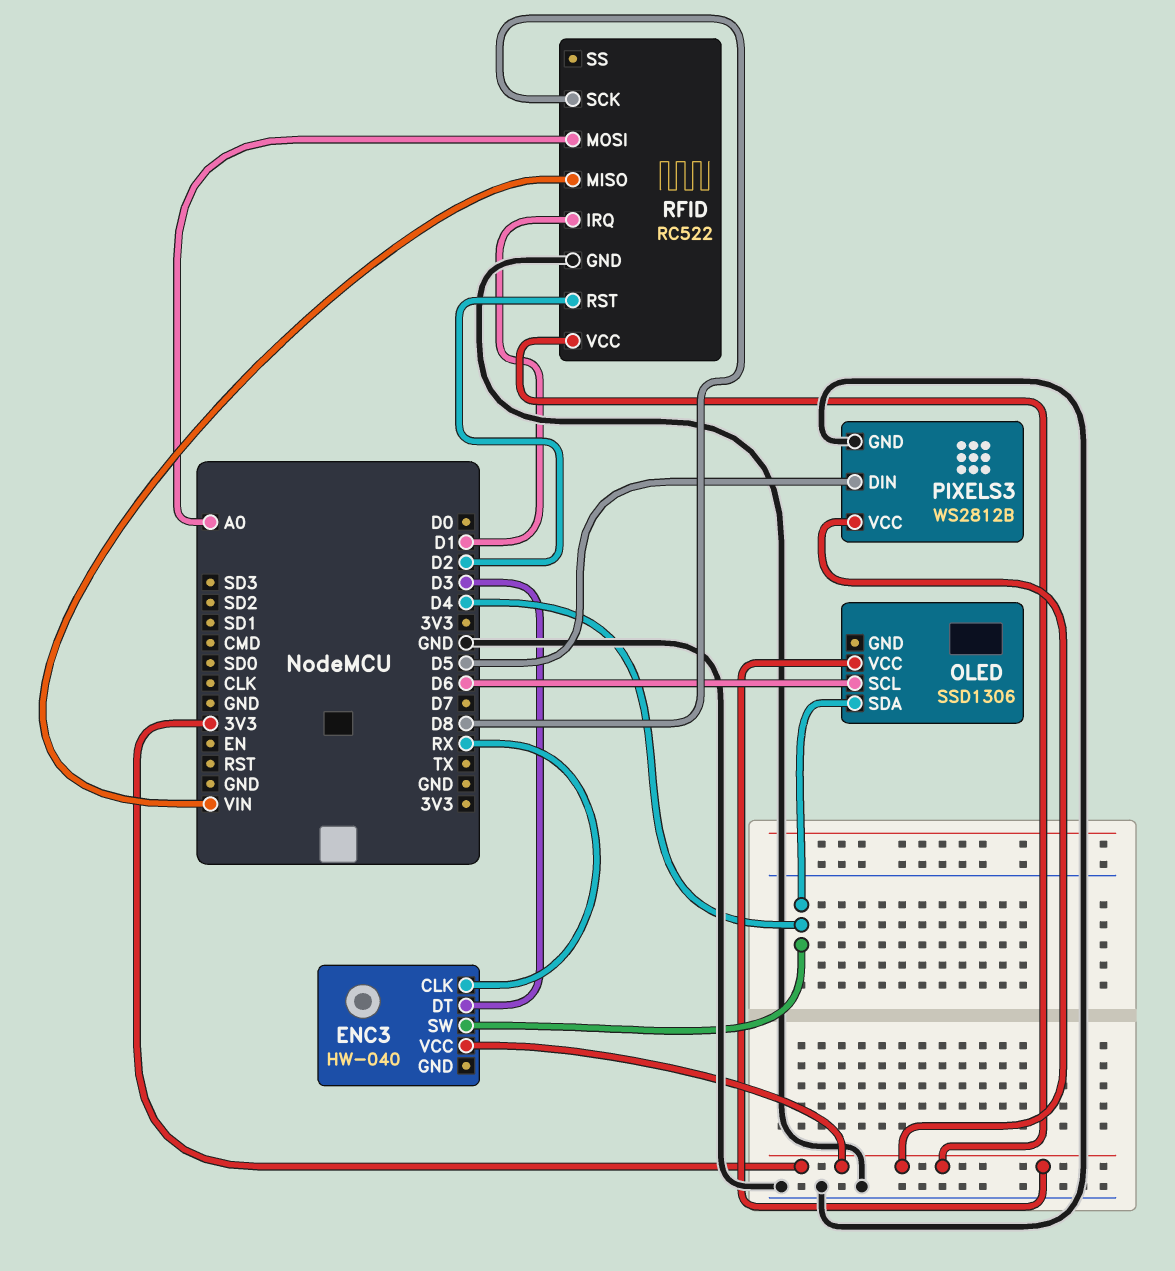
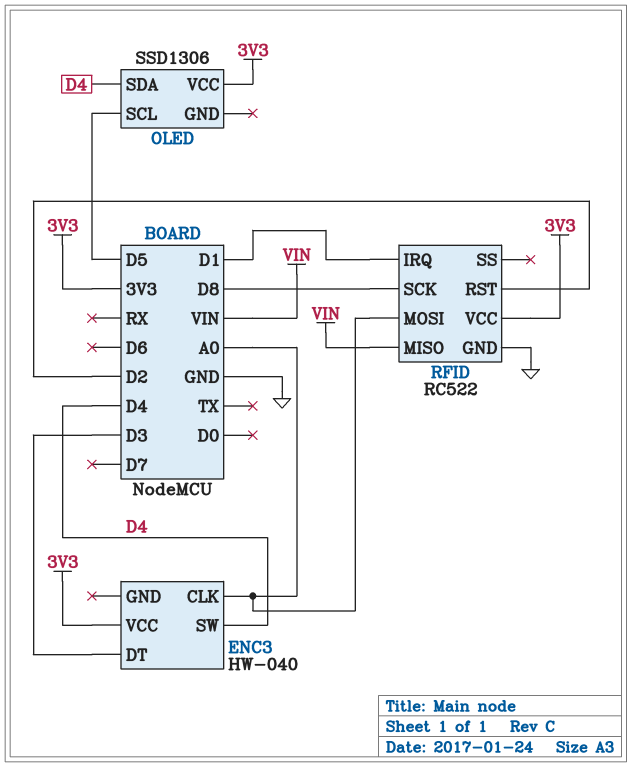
ENC3 pin CLK: RX -> A0
OLED pin SCL: D6 -> D5
PIXELS3: WS2812B -> none
PIXELS3 pin DIN: D5 -> none
PIXELS3 pin GND: GND -> none
PIXELS3 pin VCC: 3V3 -> none

